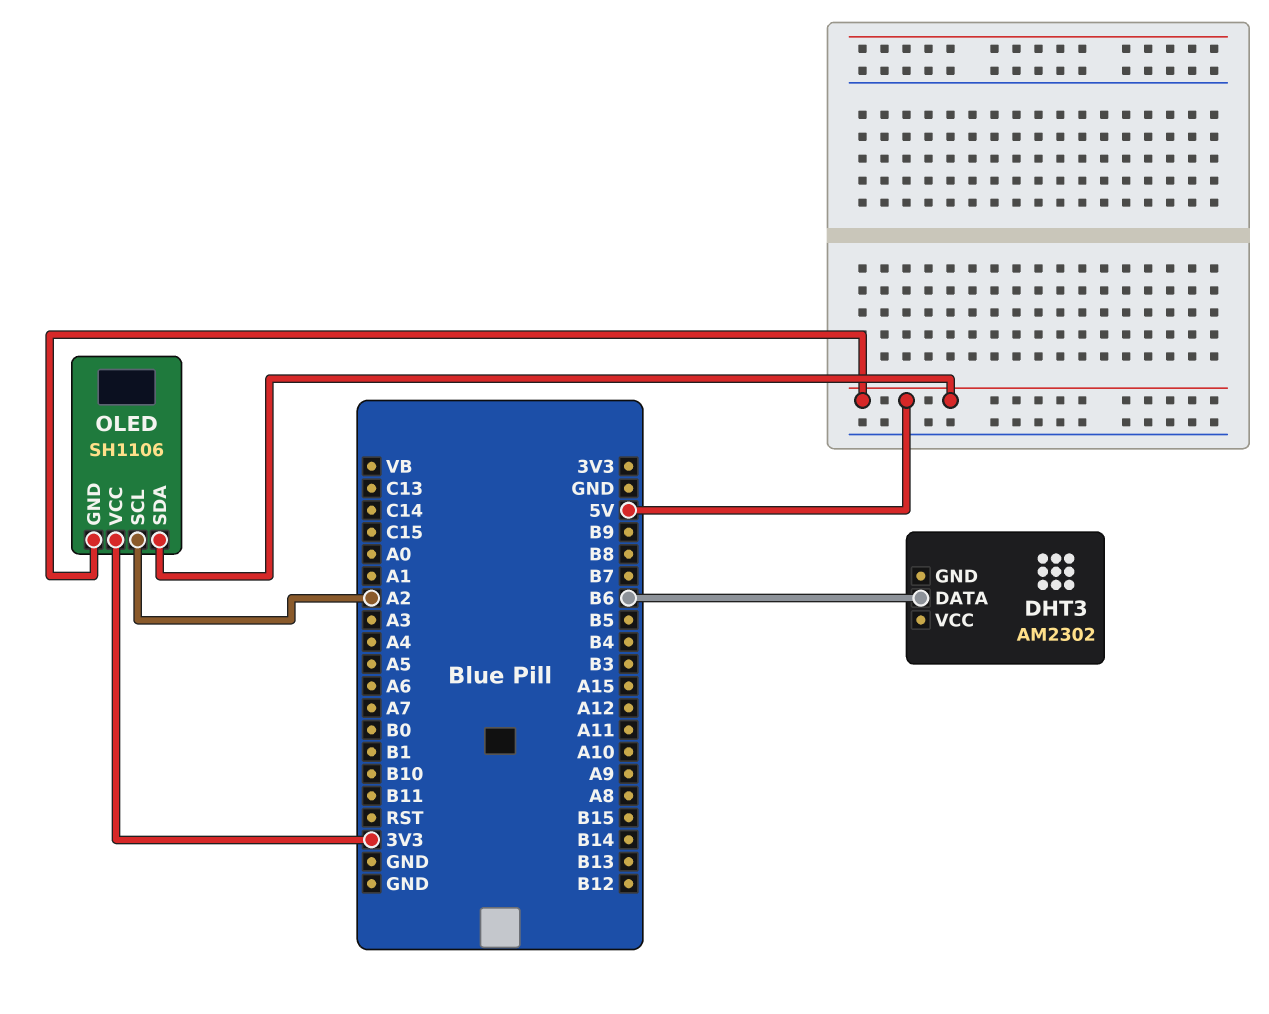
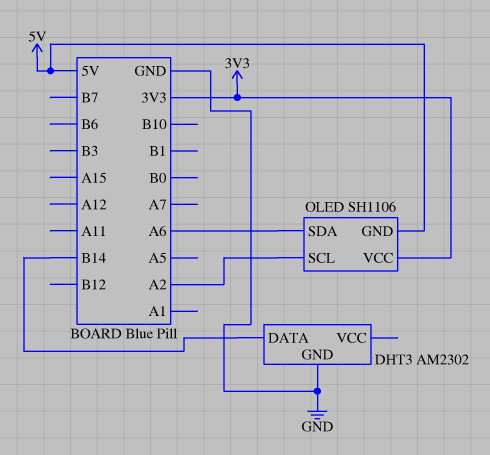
DHT3 pin DATA: B6 -> B14
DHT3 pin GND: none -> GND
OLED pin SDA: 5V -> A6

